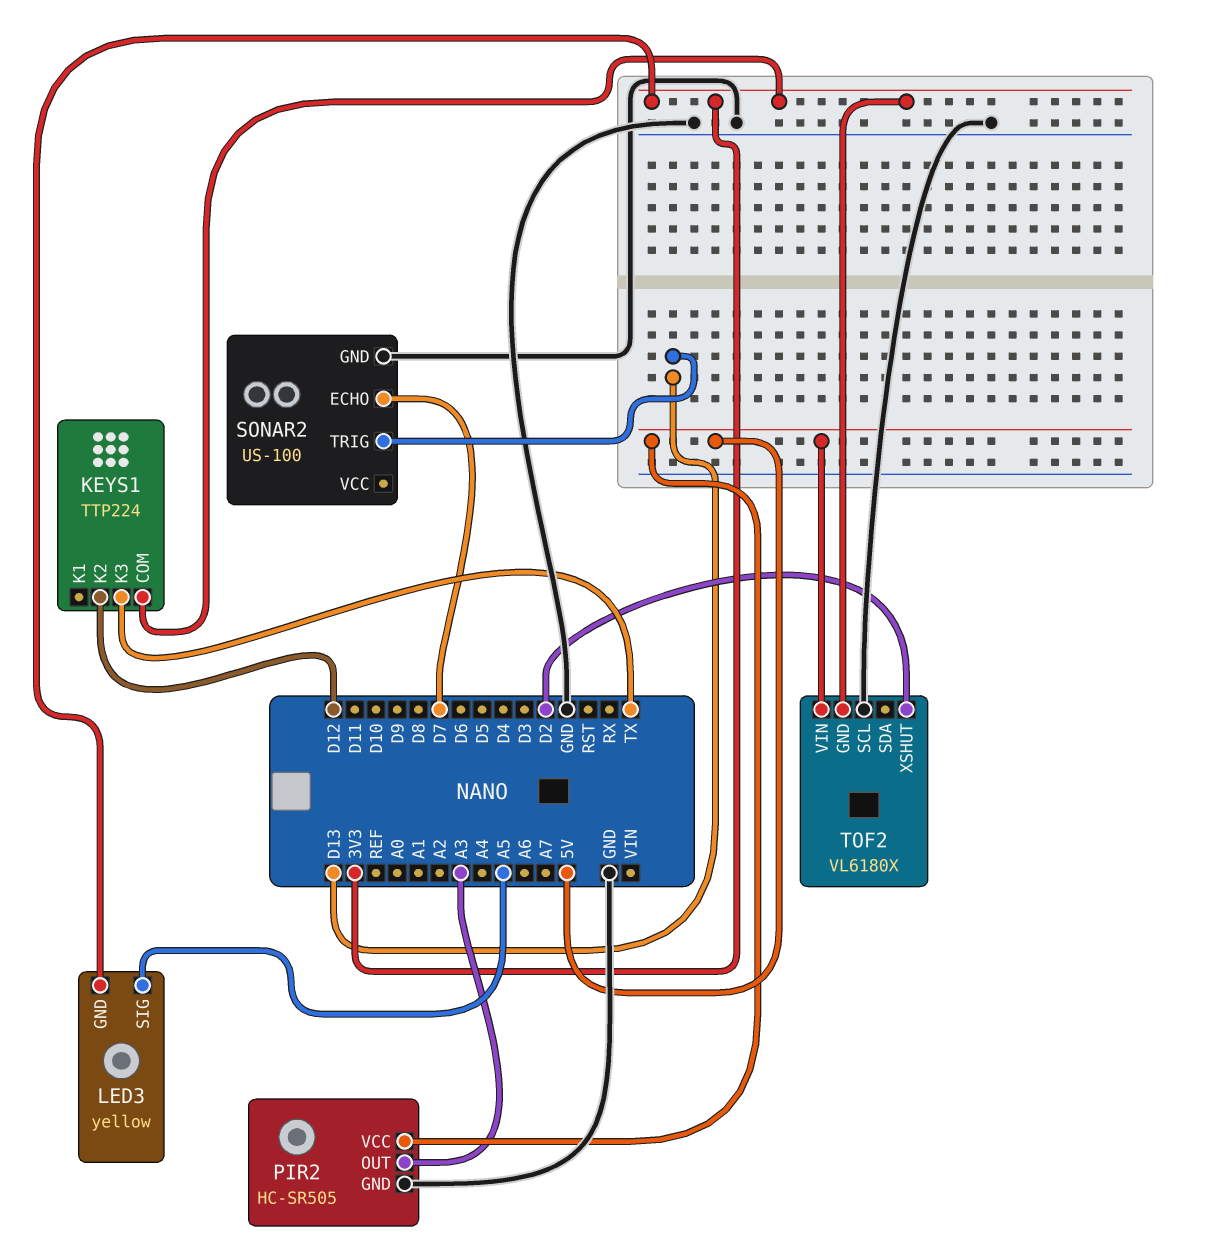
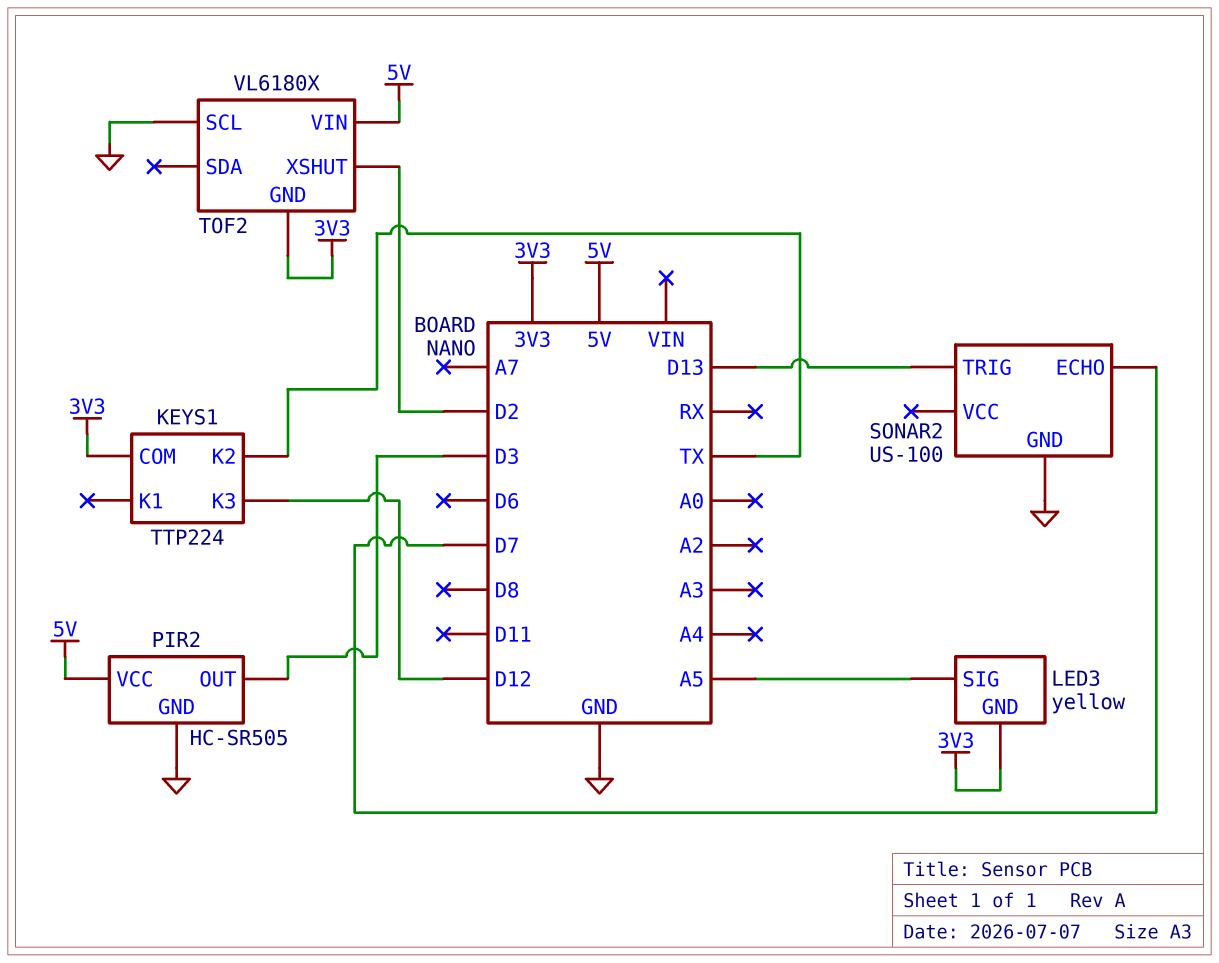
KEYS1 pin K2: D12 -> TX
KEYS1 pin K3: TX -> D12
PIR2 pin OUT: A3 -> D3

